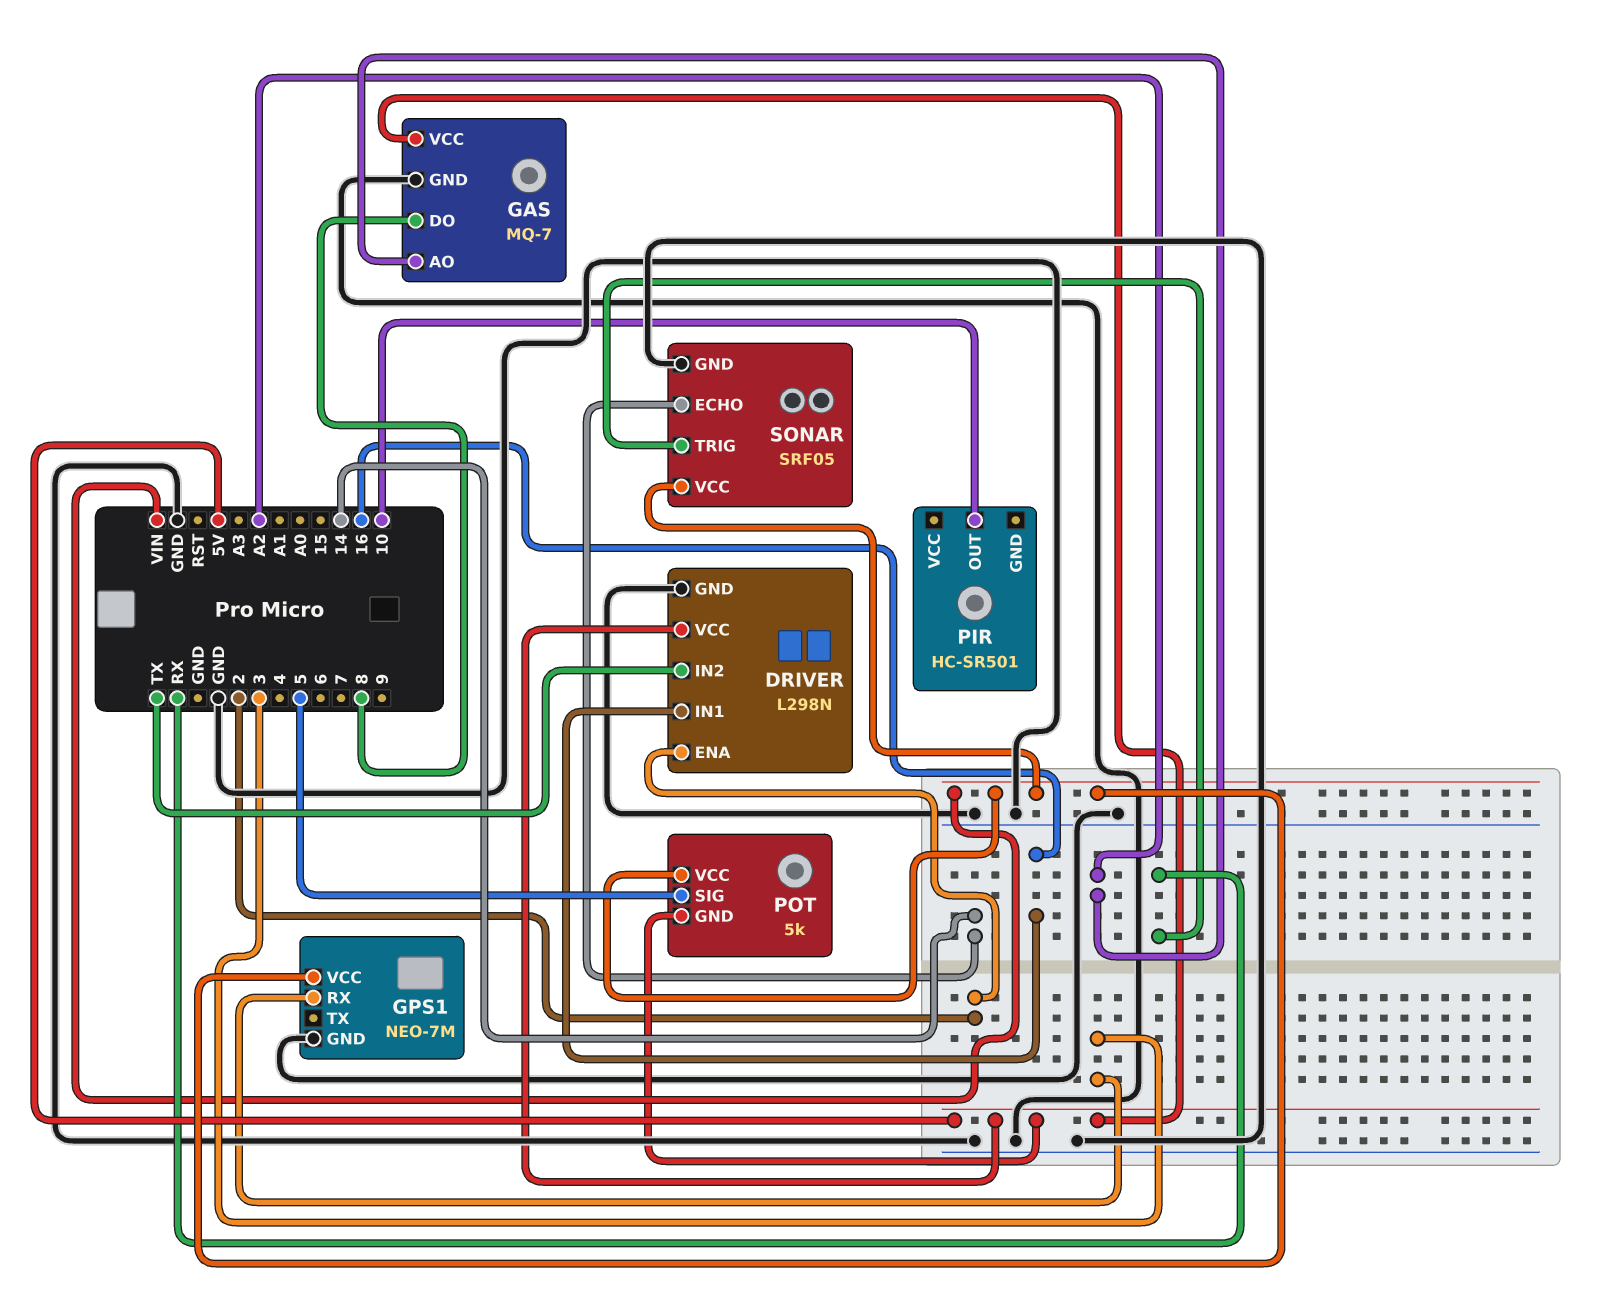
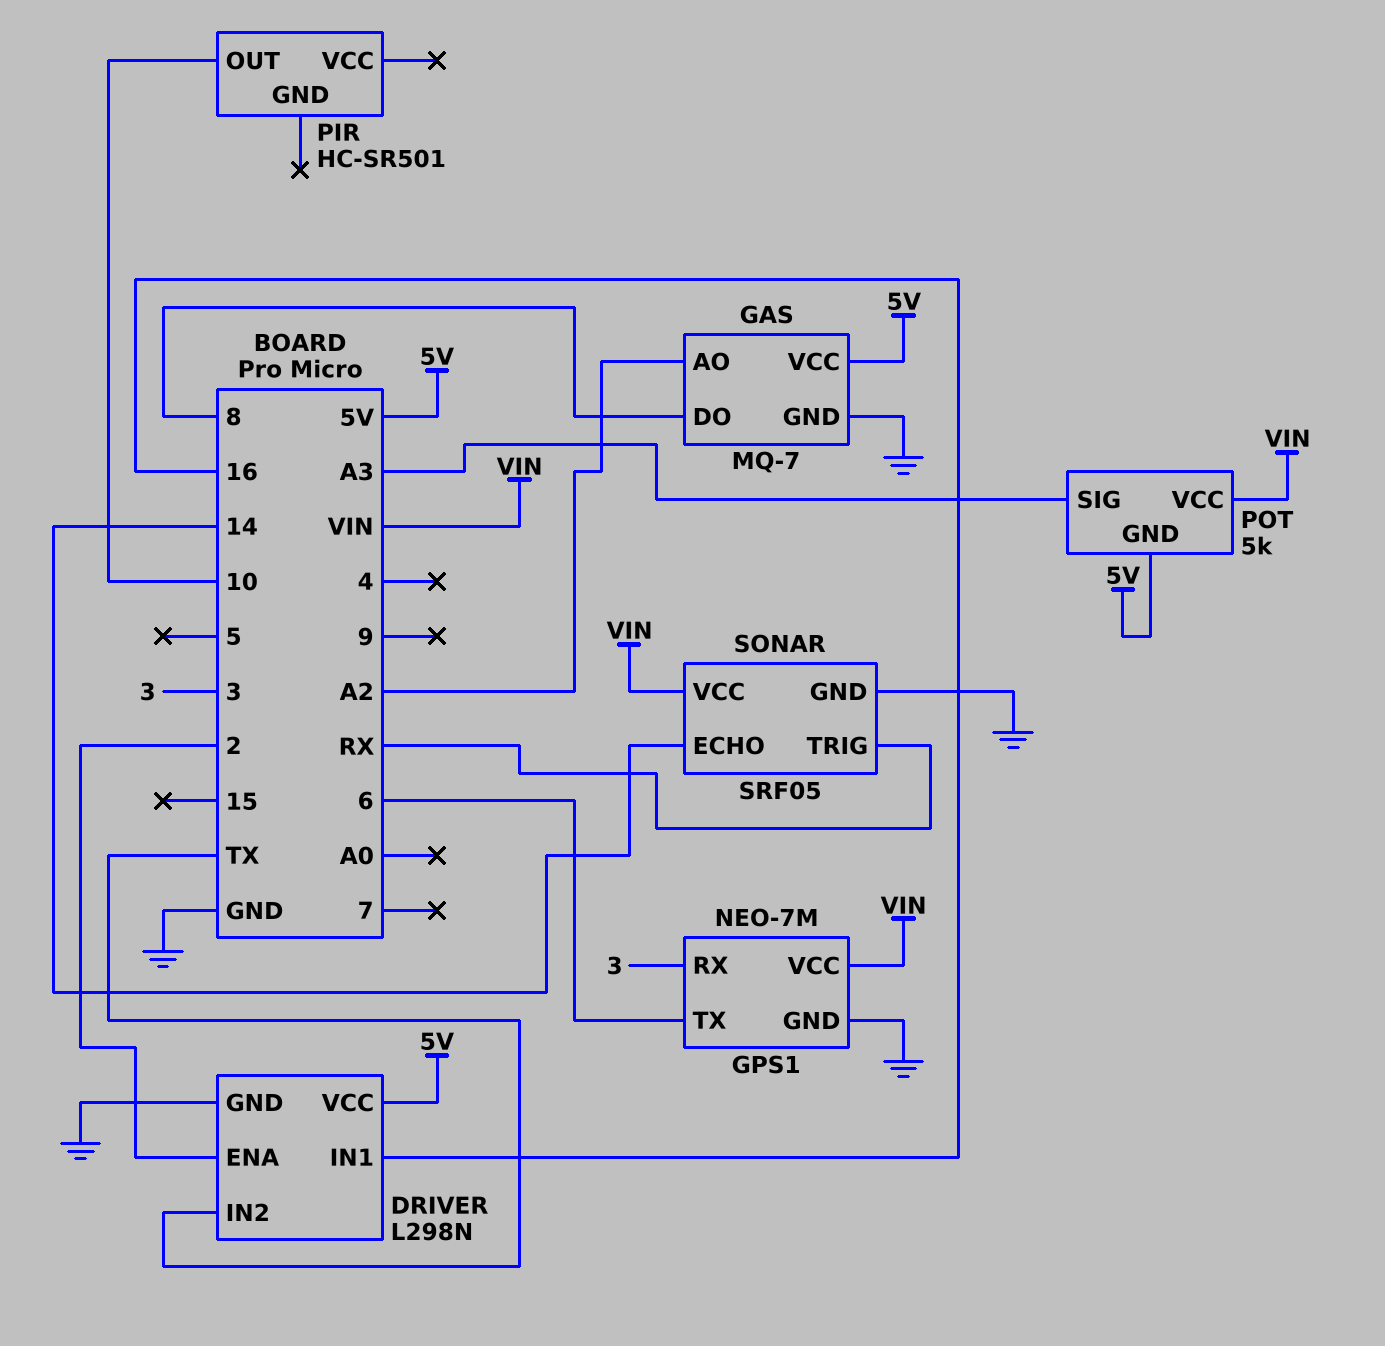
GPS1 pin TX: none -> 6
POT pin SIG: 5 -> A3

